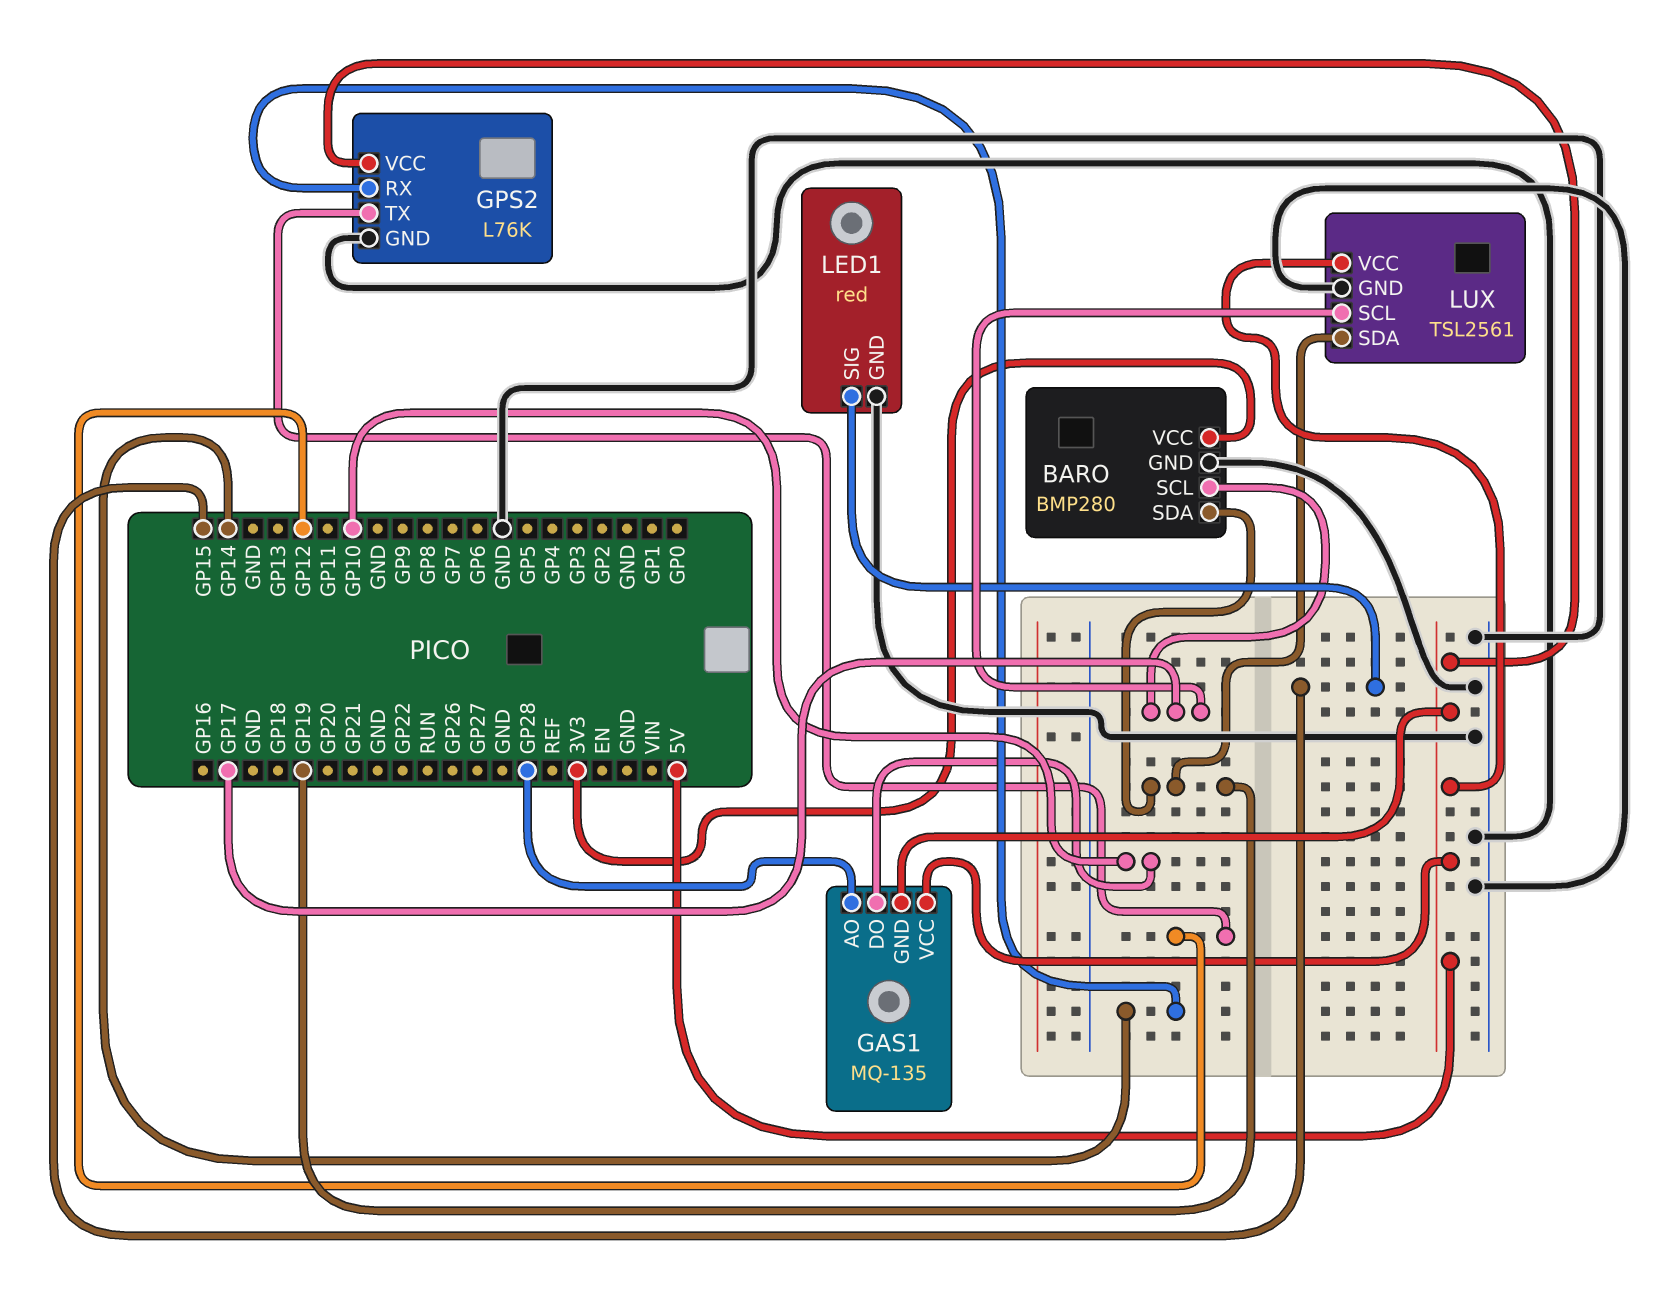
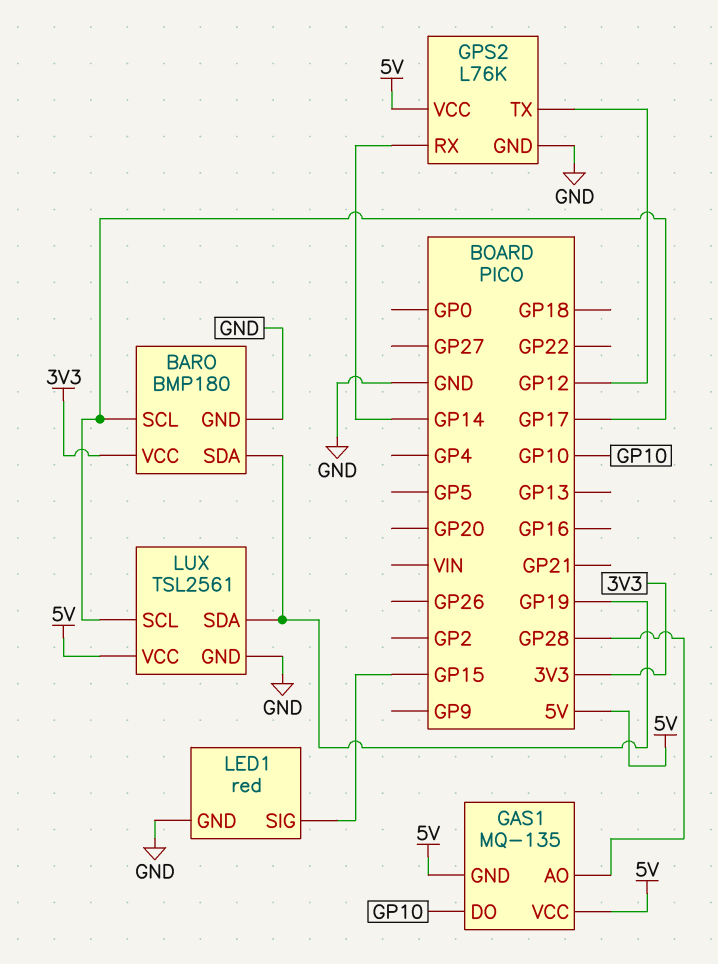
BARO: BMP280 -> BMP180

